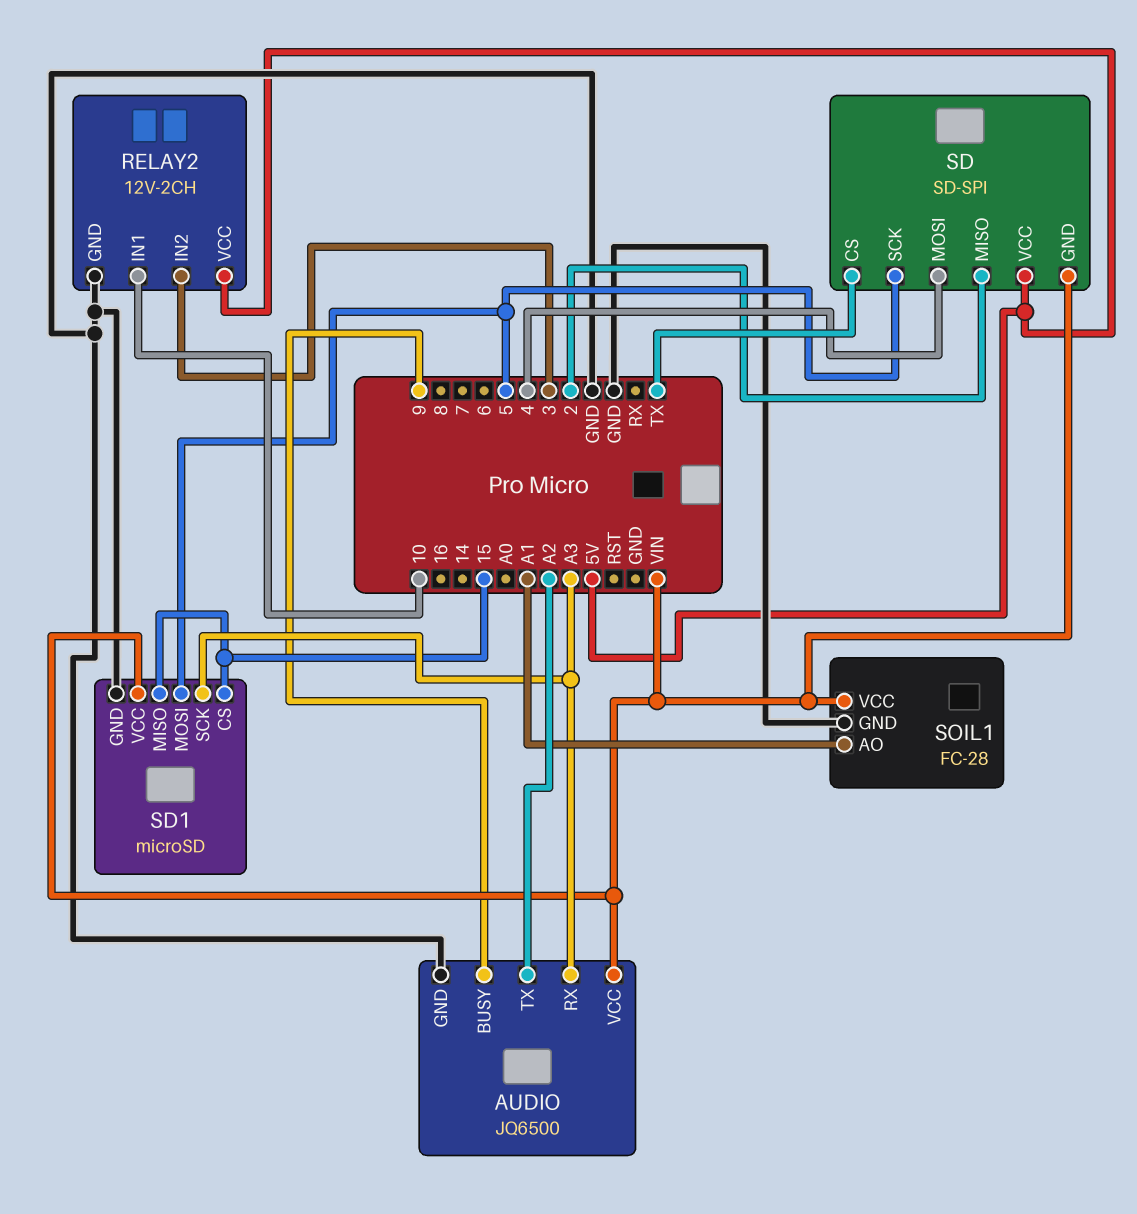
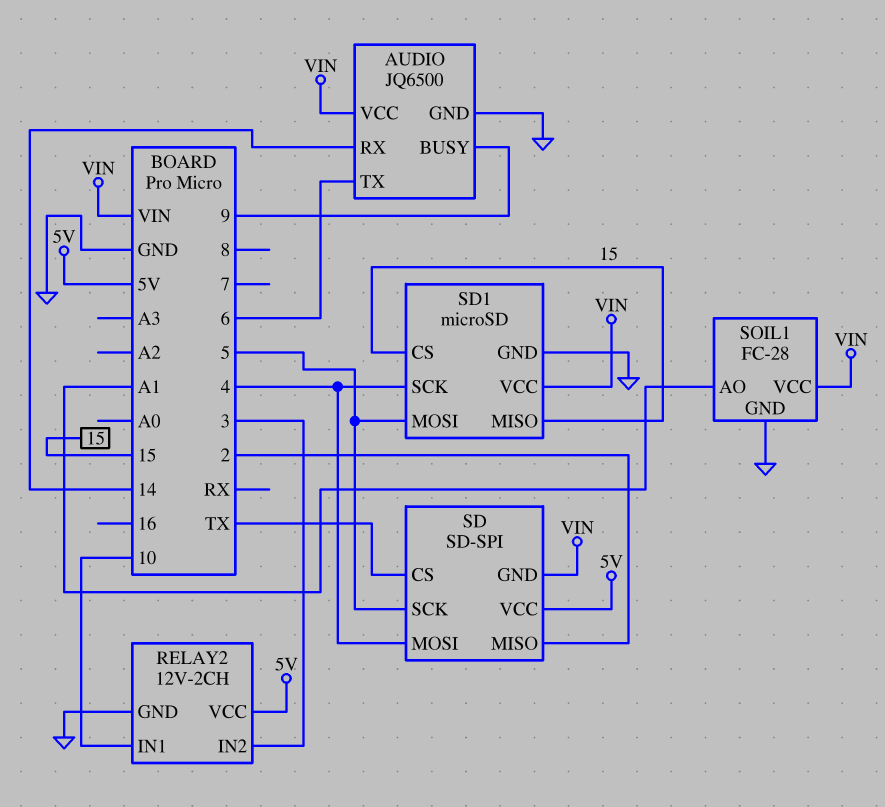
AUDIO pin RX: A3 -> 14
AUDIO pin TX: A2 -> 6
SD1 pin SCK: A3 -> 4

